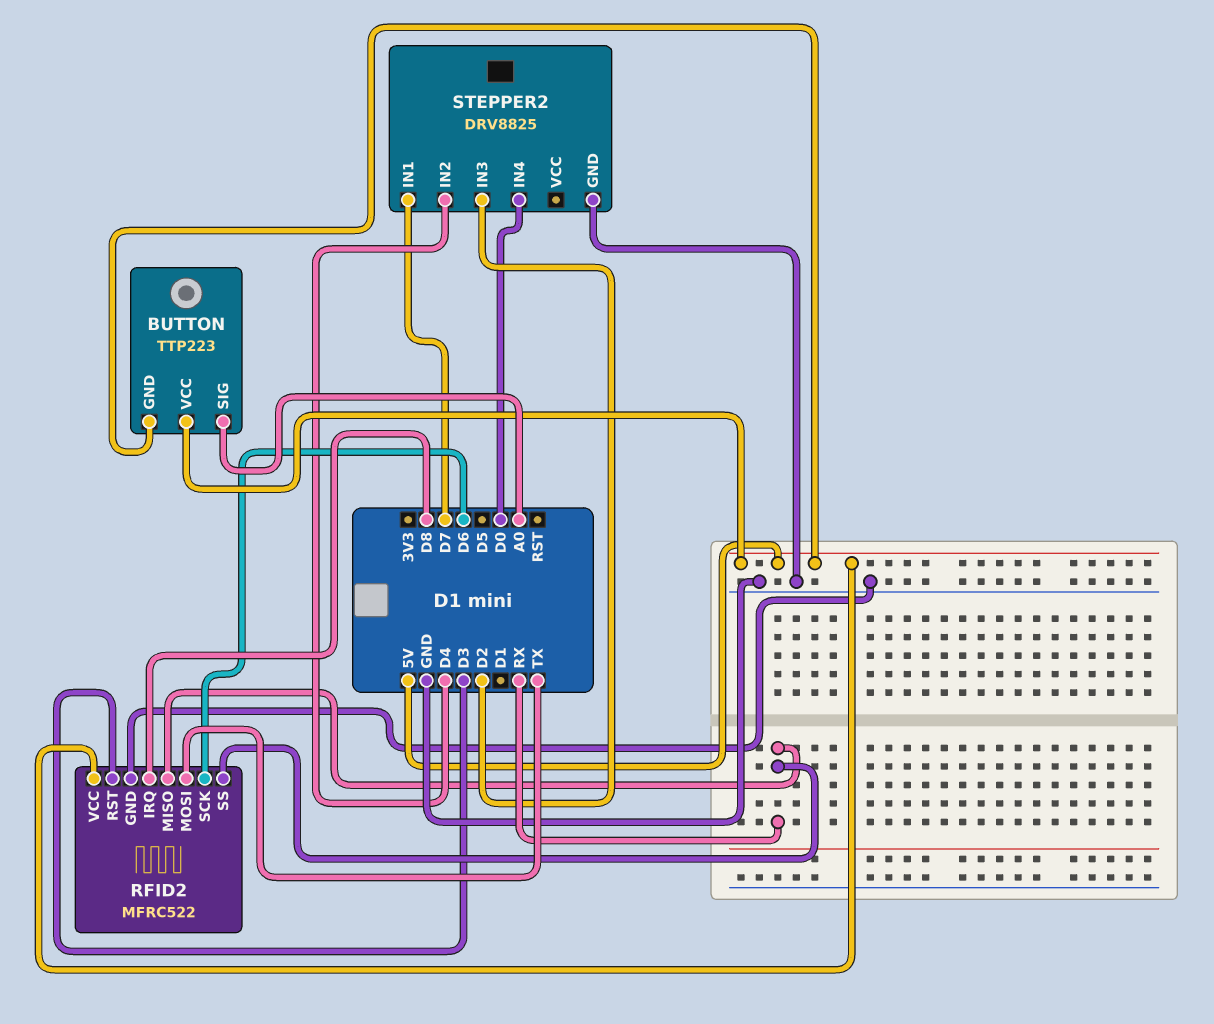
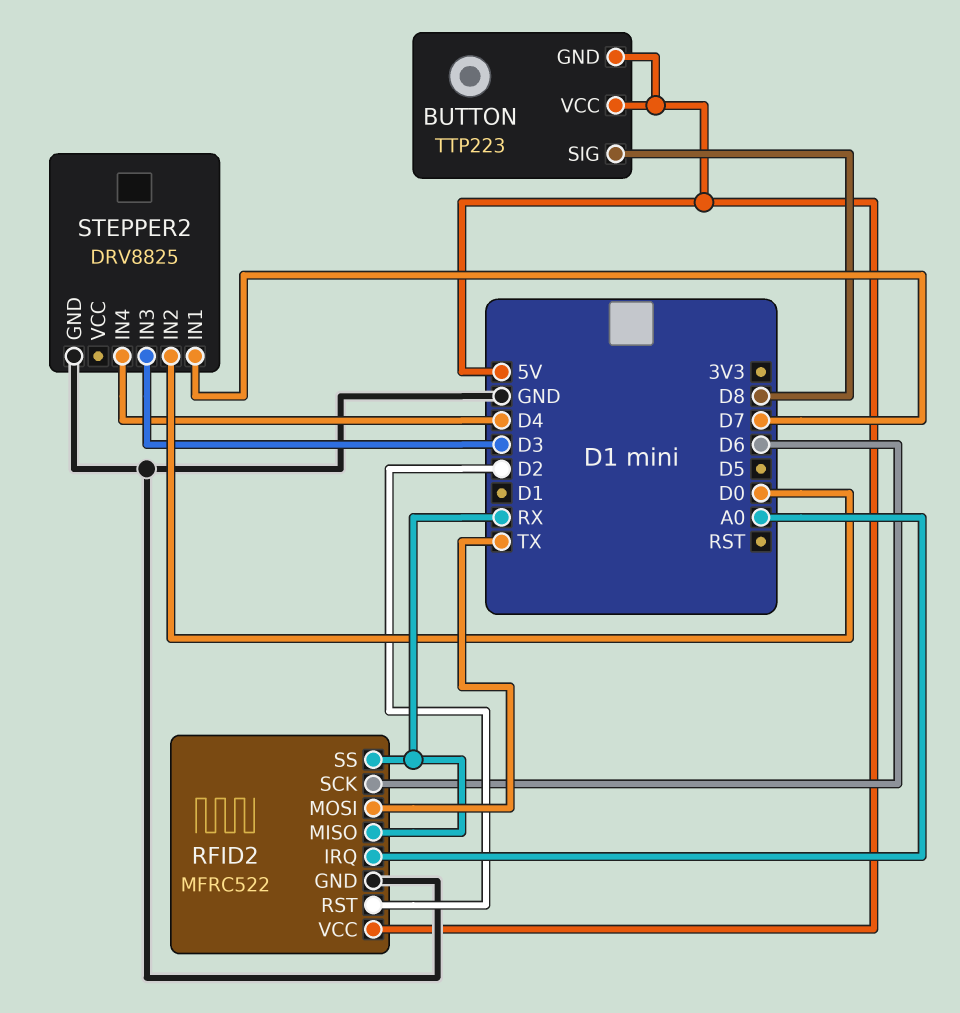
BUTTON pin SIG: A0 -> D8
RFID2 pin IRQ: D8 -> A0
RFID2 pin RST: D3 -> D2
STEPPER2 pin IN2: D4 -> D0
STEPPER2 pin IN3: D2 -> D3
STEPPER2 pin IN4: D0 -> D4

